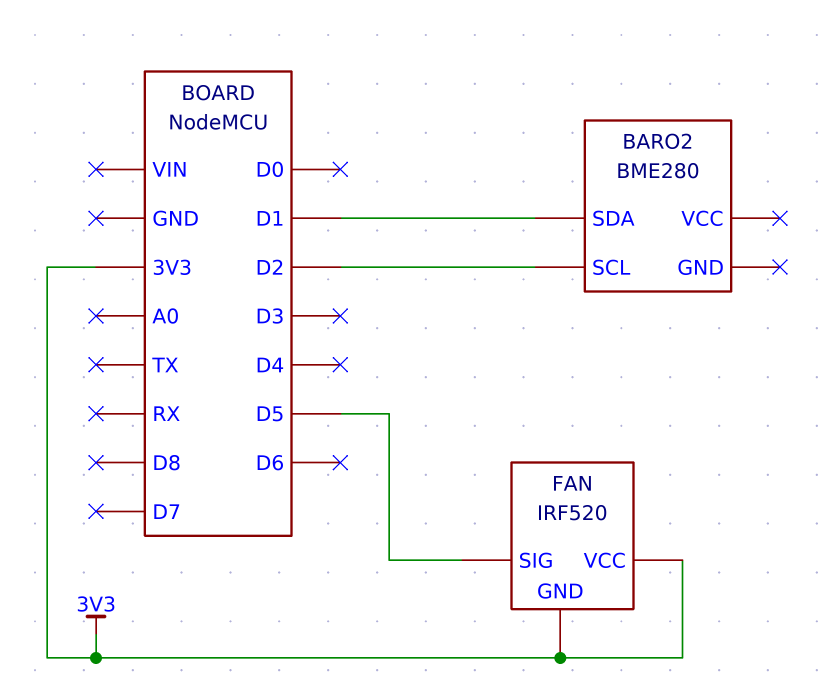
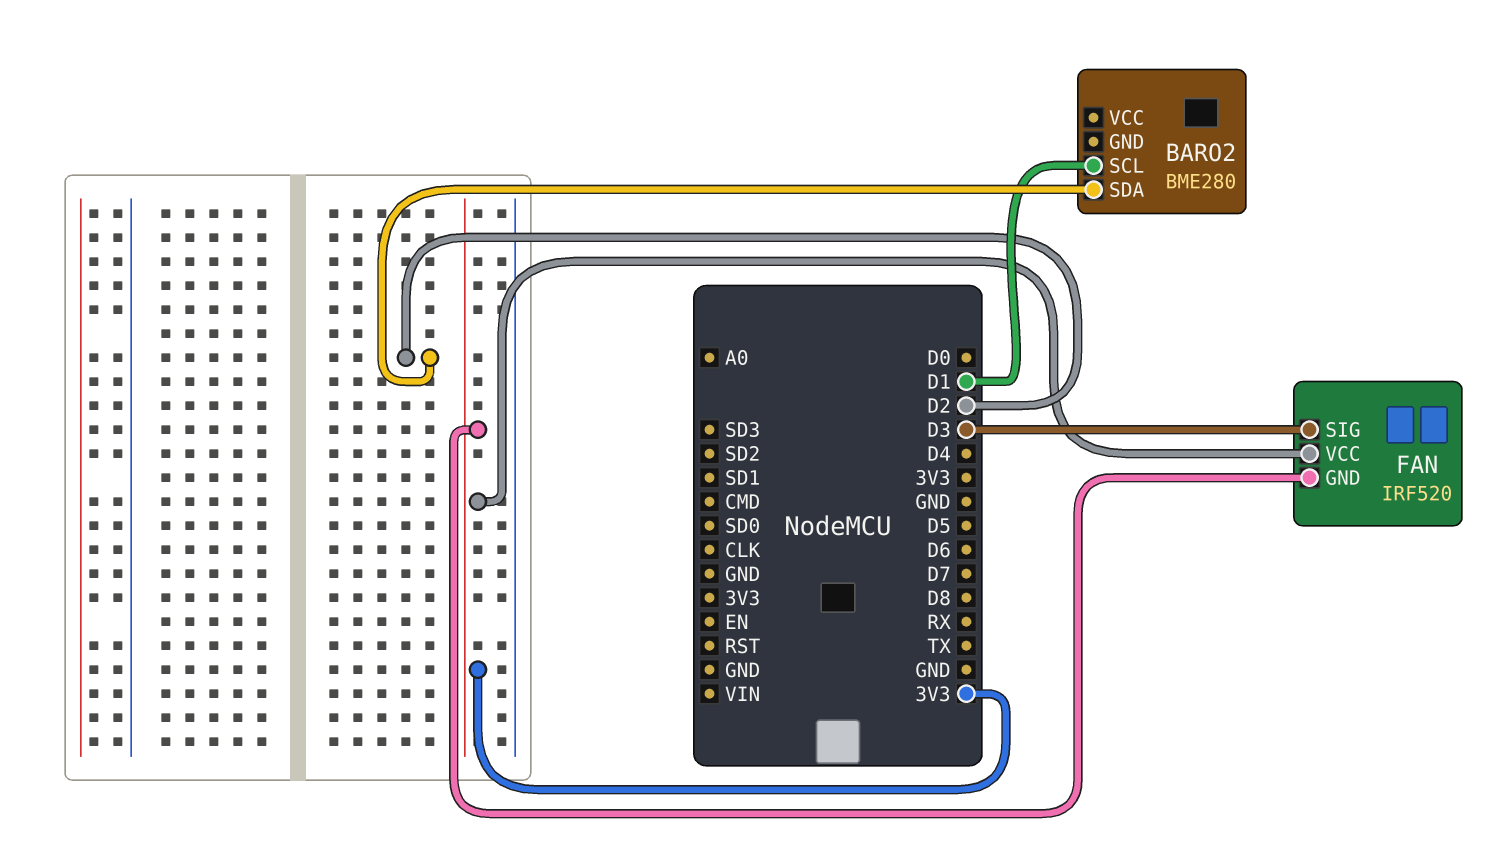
BARO2 pin SCL: D2 -> D1
BARO2 pin SDA: D1 -> D2
FAN pin SIG: D5 -> D3

